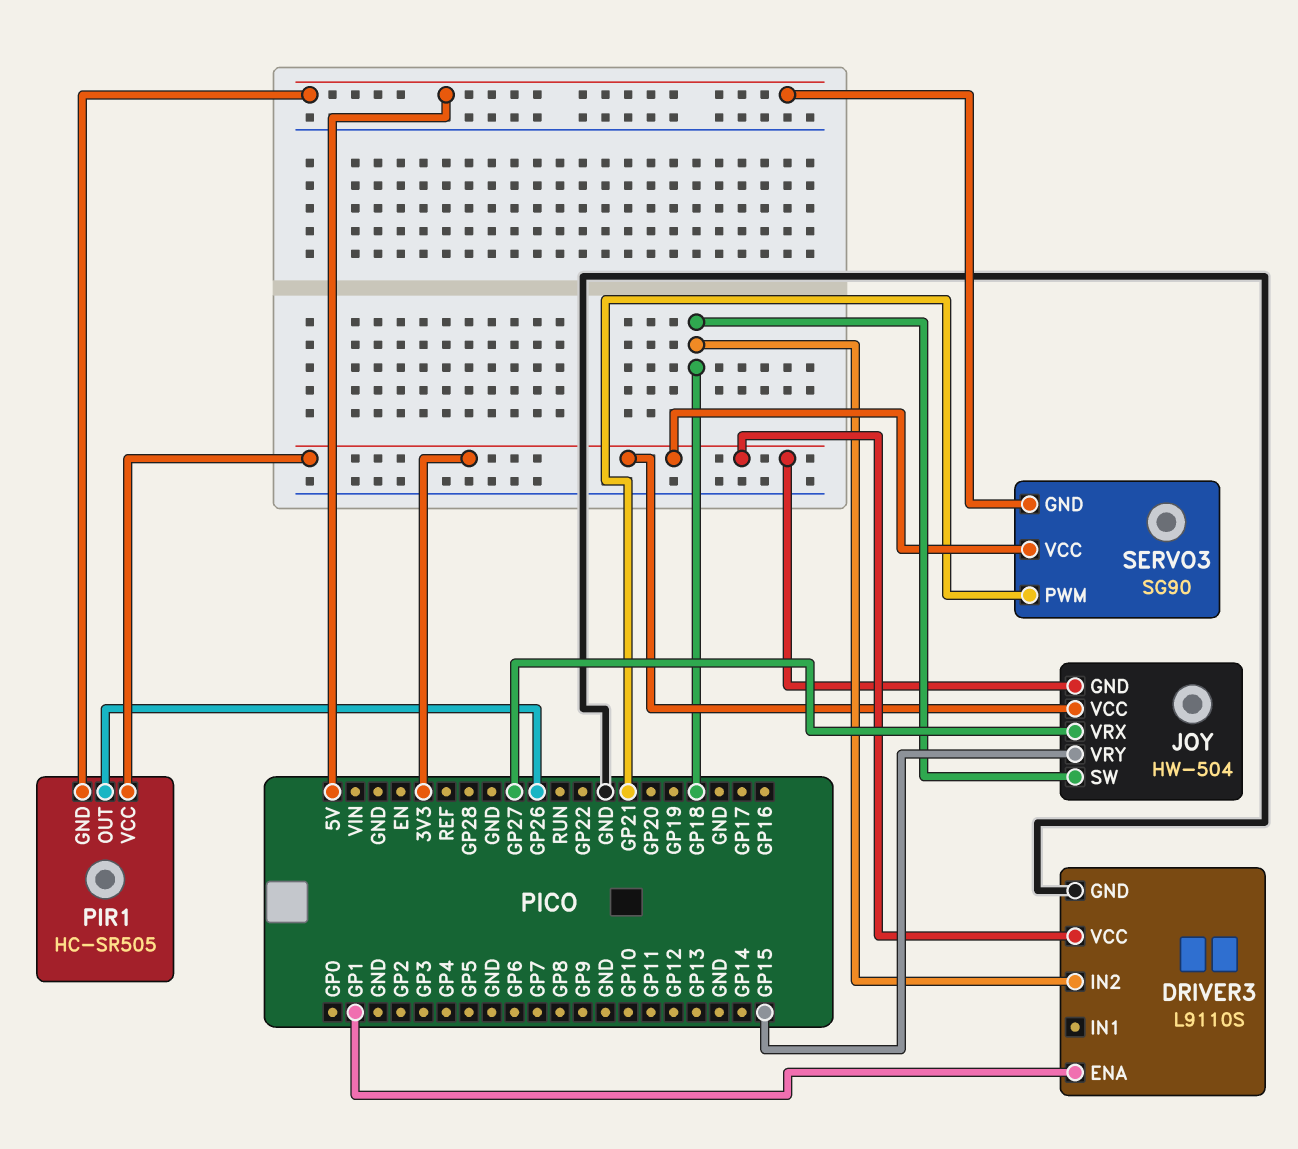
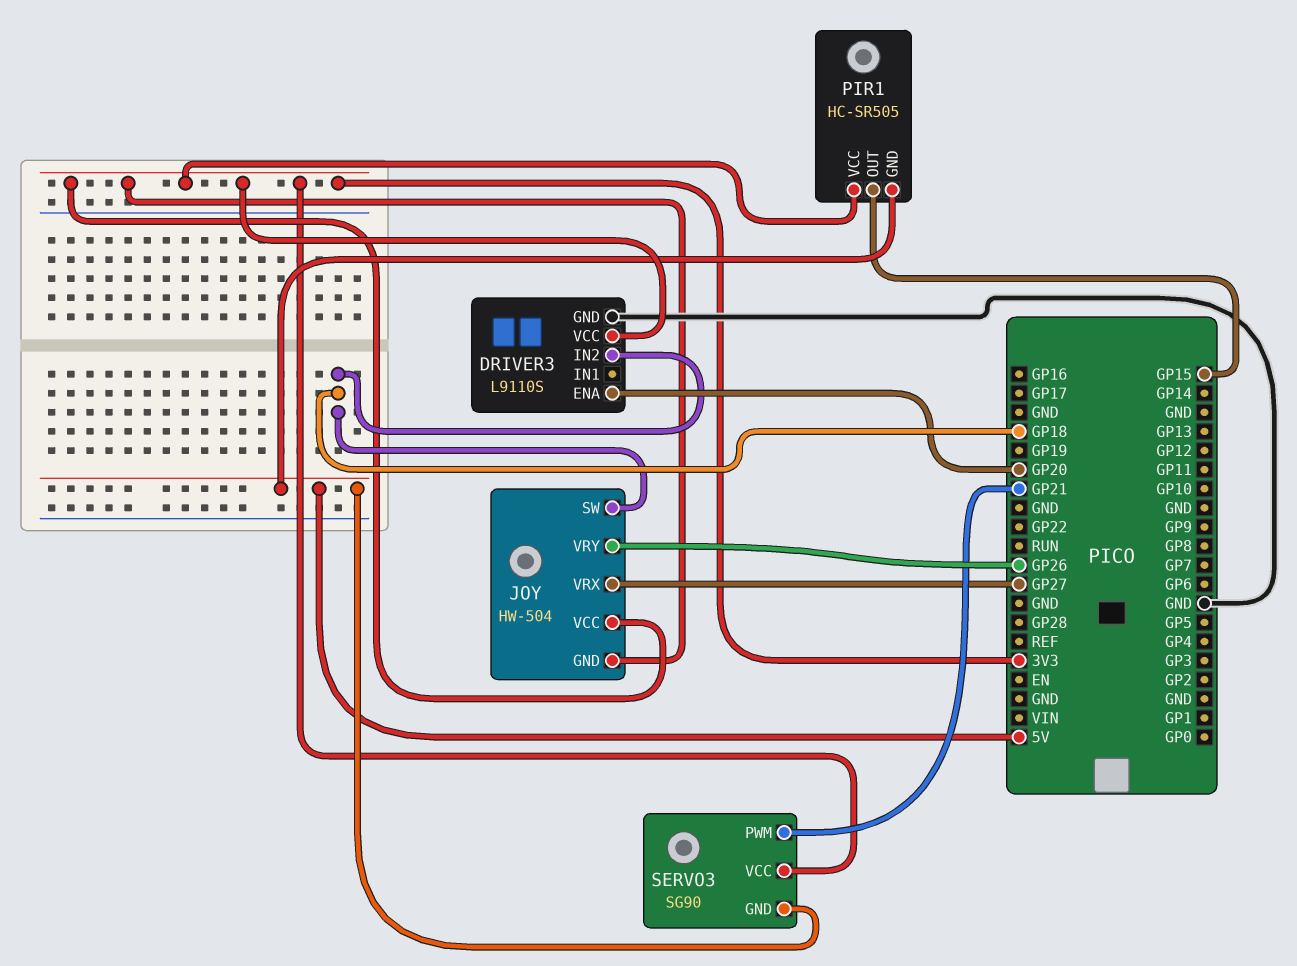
DRIVER3 pin ENA: GP1 -> GP20
JOY pin VRY: GP15 -> GP26
PIR1 pin OUT: GP26 -> GP15

